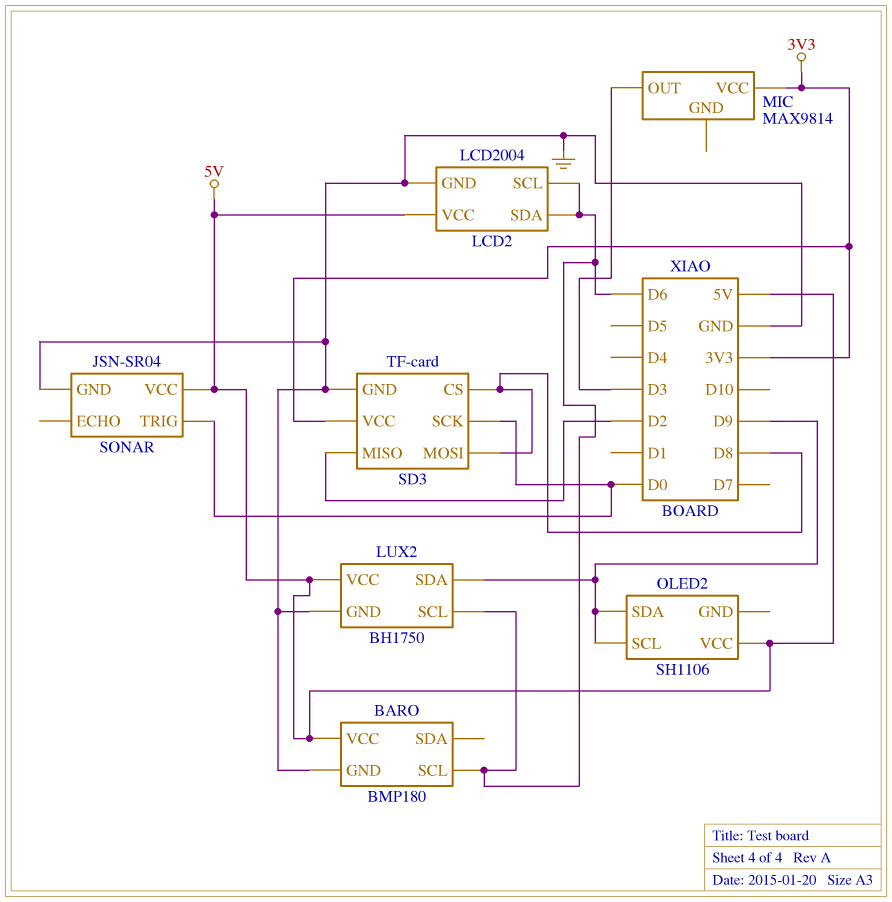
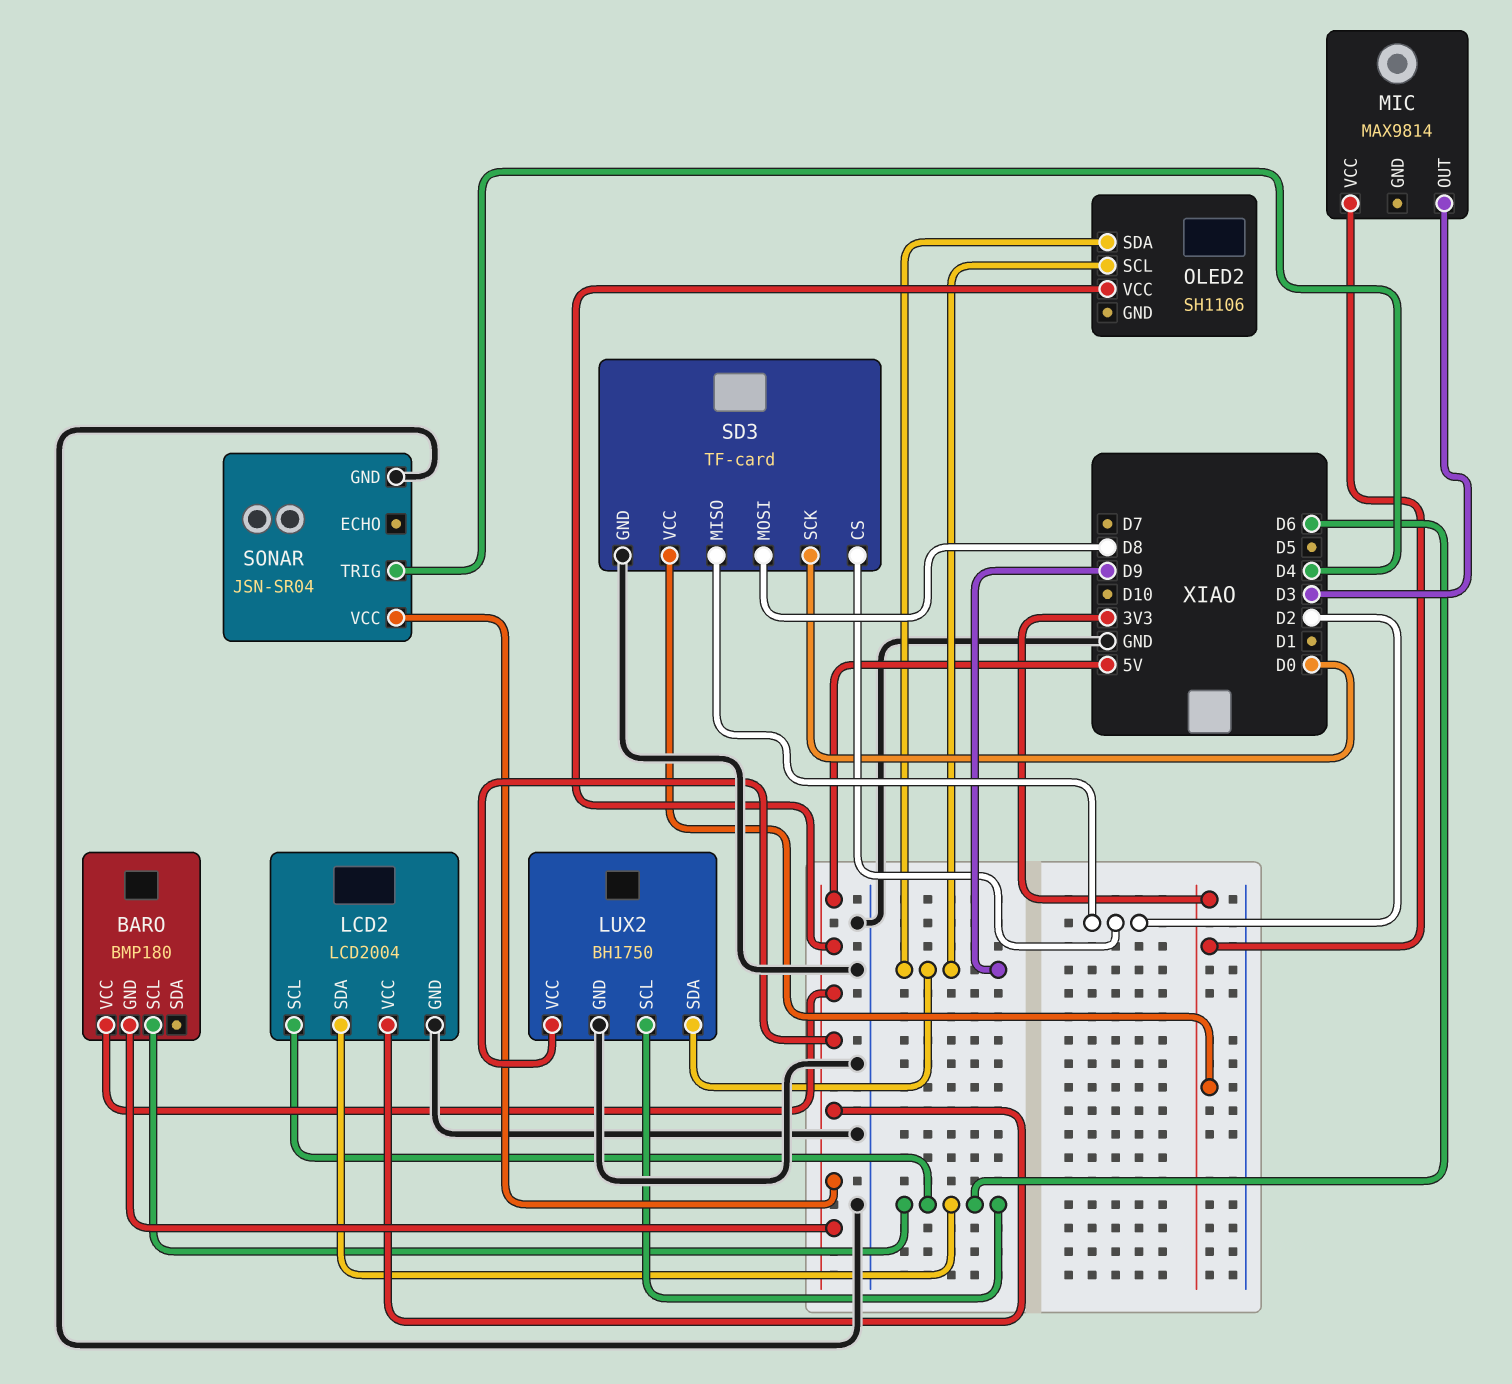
BARO pin GND: GND -> 5V
SD3 pin CS: D8 -> D2
SONAR pin TRIG: D0 -> D4

